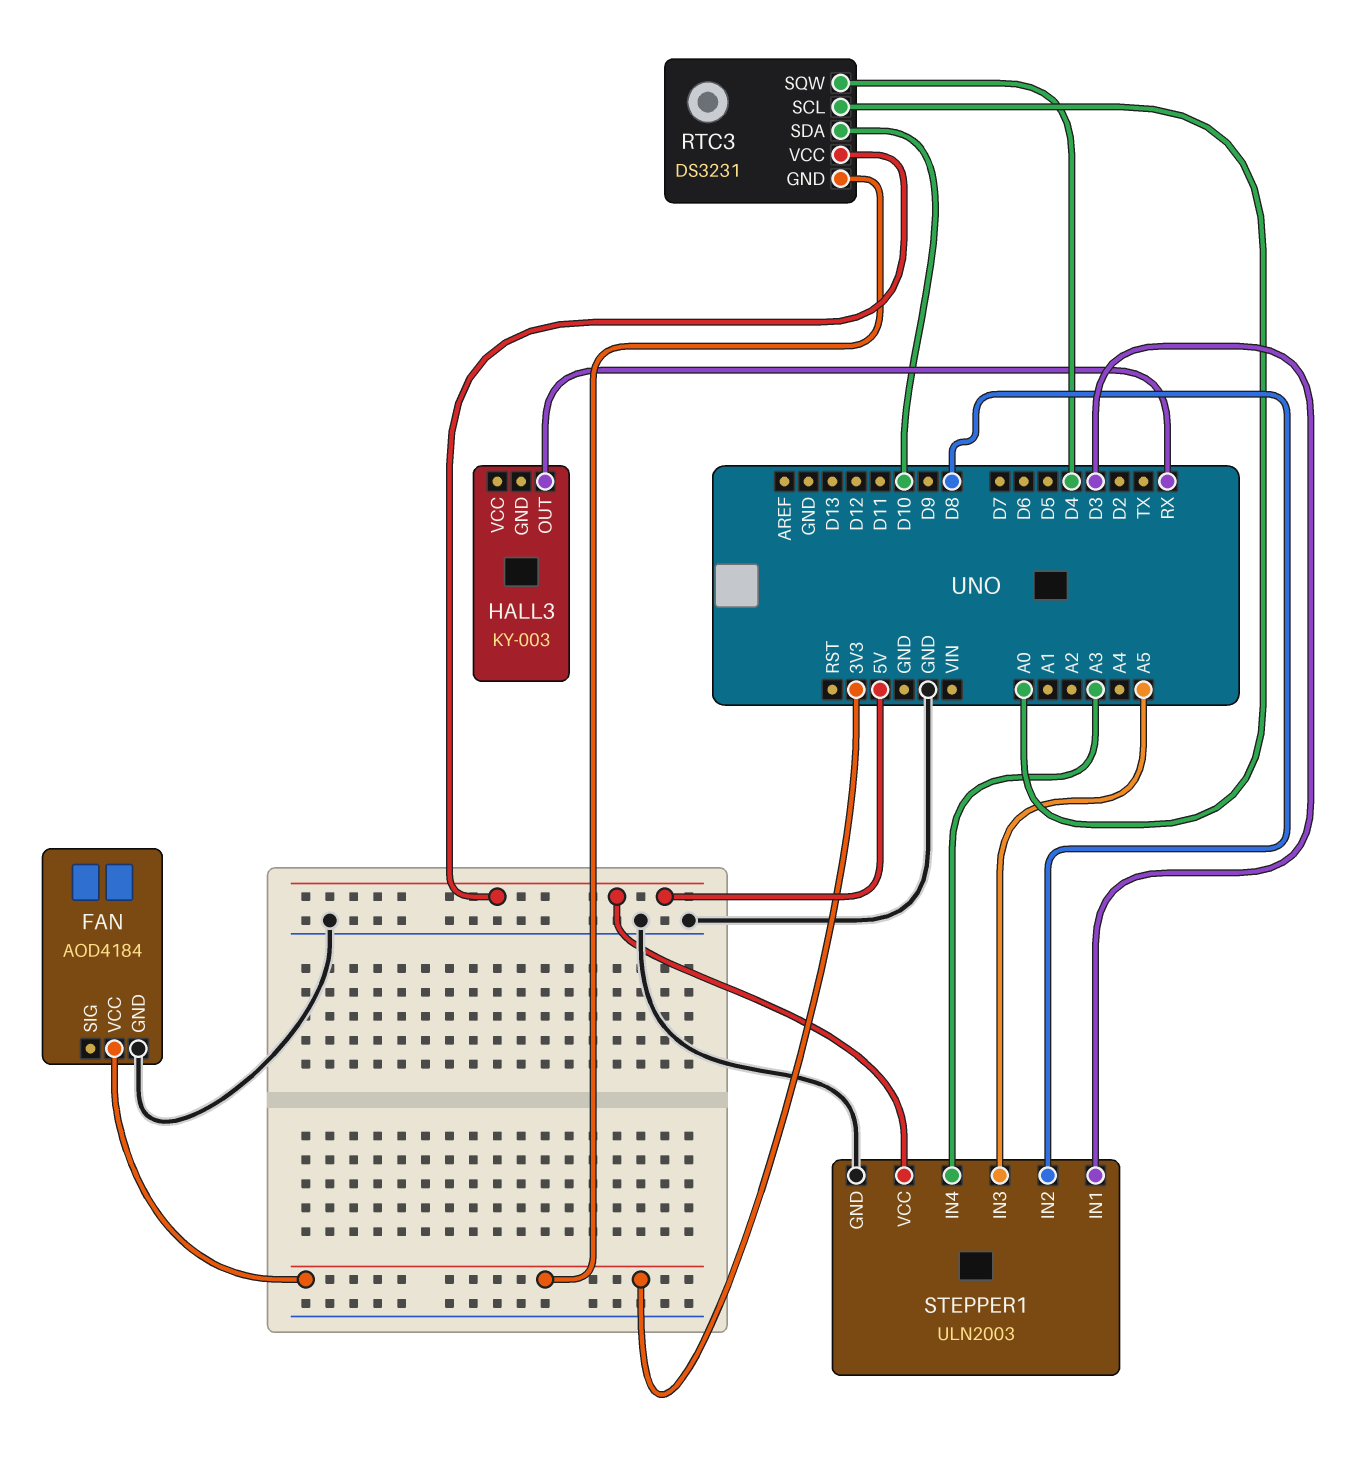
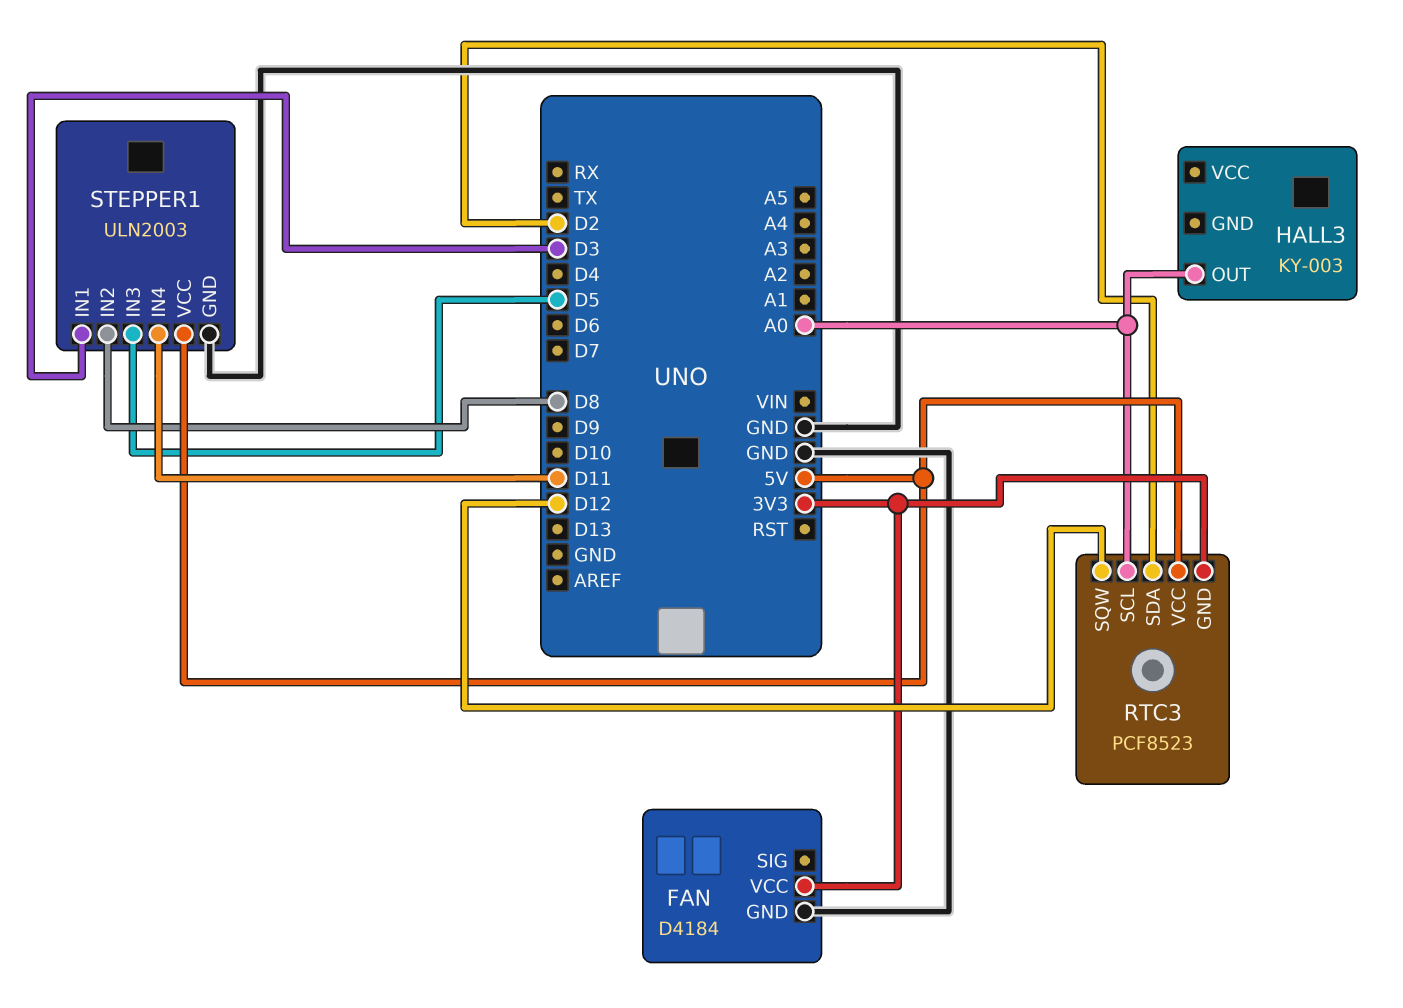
FAN: AOD4184 -> D4184
HALL3 pin OUT: RX -> A0
RTC3: DS3231 -> PCF8523
RTC3 pin SDA: D10 -> D2
RTC3 pin SQW: D4 -> D12
STEPPER1 pin IN3: A5 -> D5
STEPPER1 pin IN4: A3 -> D11

